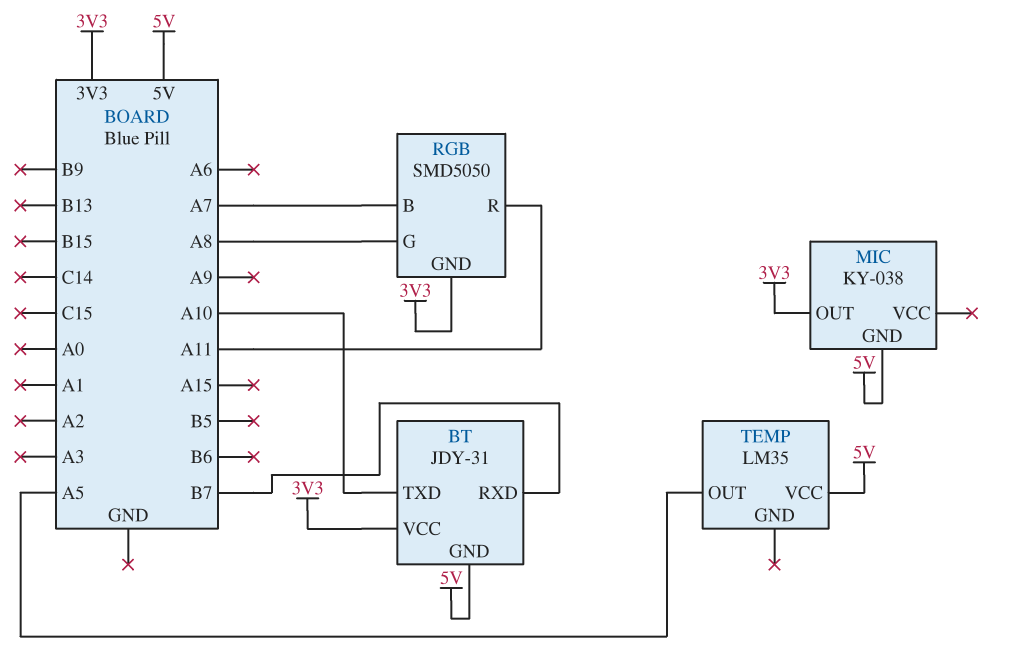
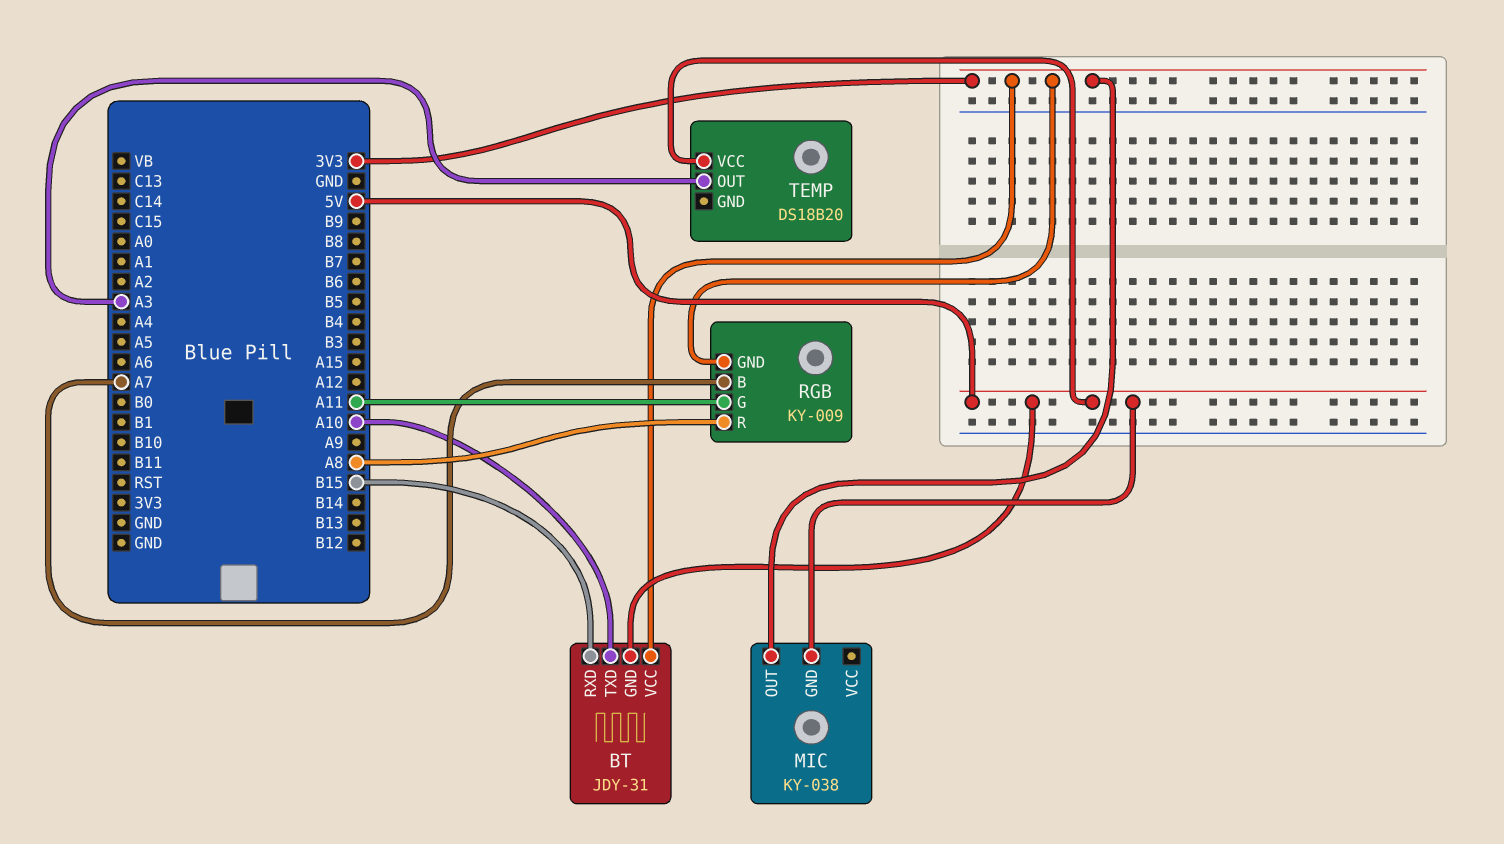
BT pin RXD: B7 -> B15
RGB: SMD5050 -> KY-009
RGB pin G: A8 -> A11
RGB pin R: A11 -> A8
TEMP: LM35 -> DS18B20
TEMP pin OUT: A5 -> A3

